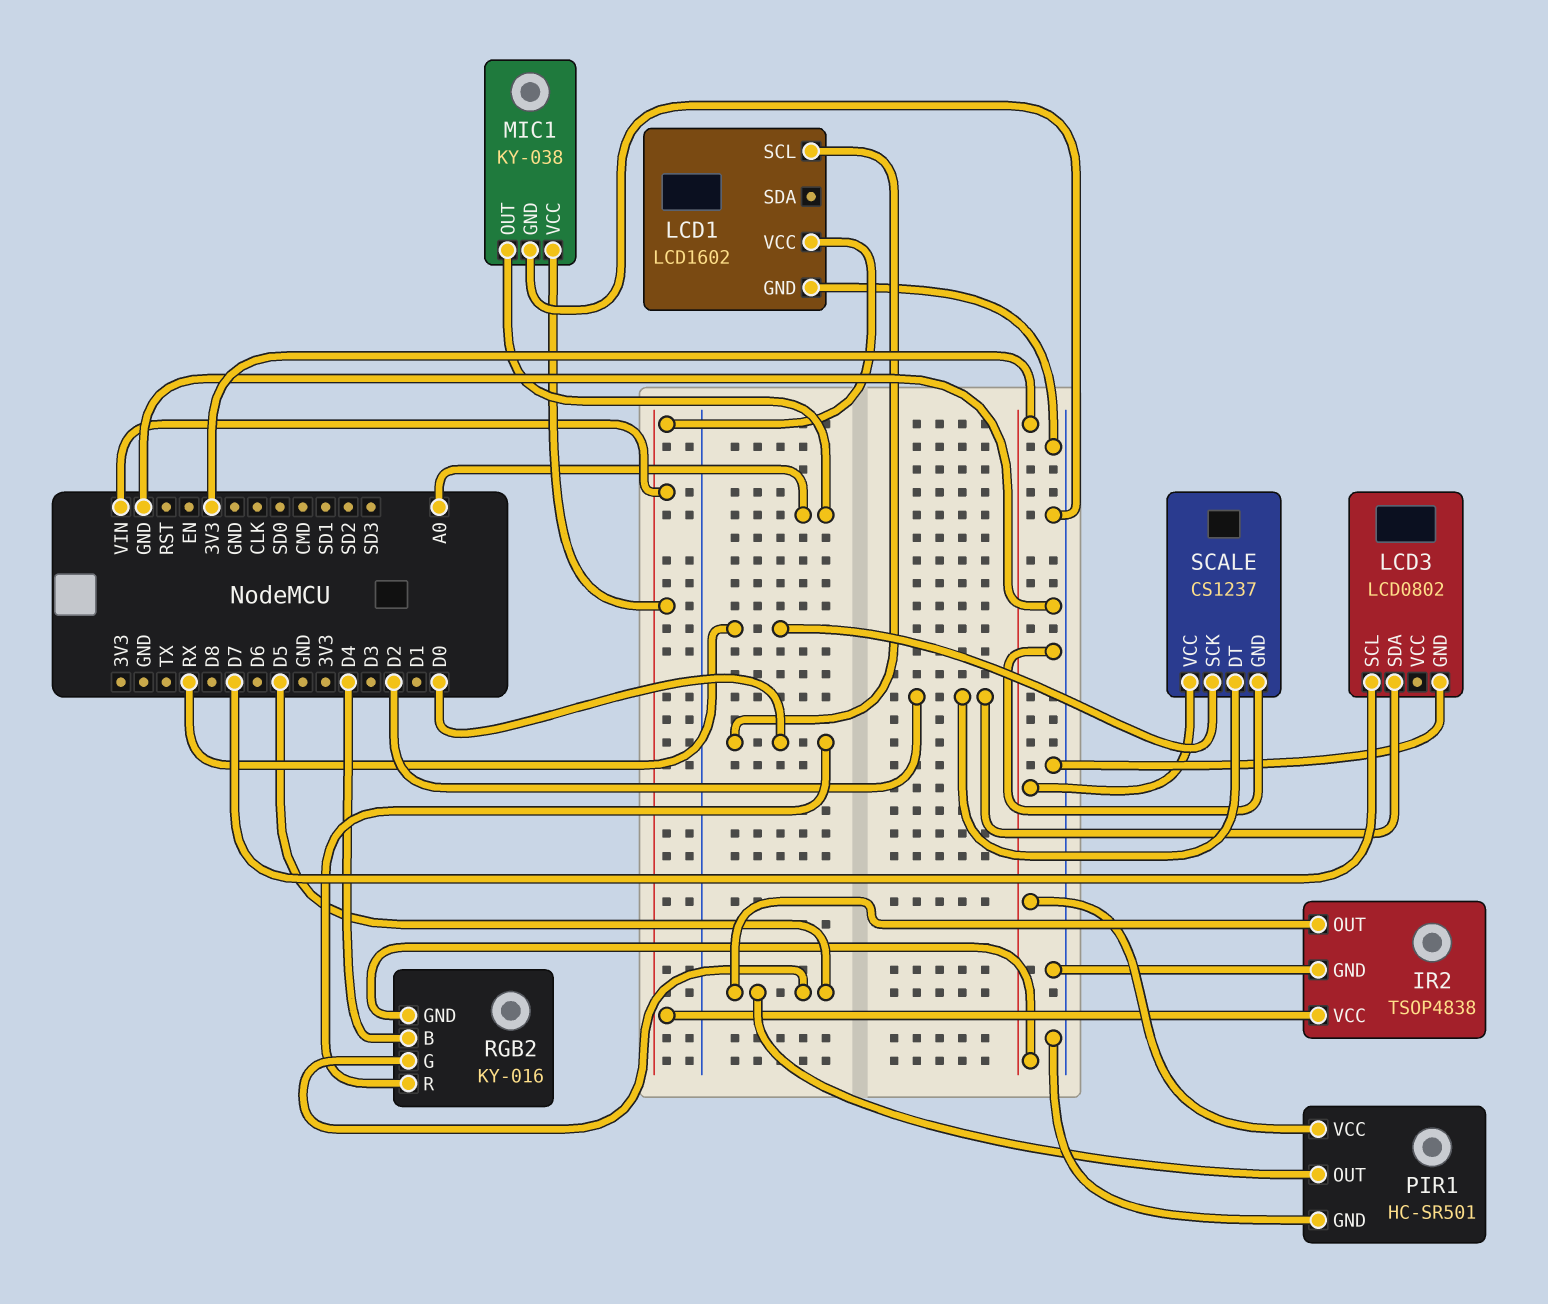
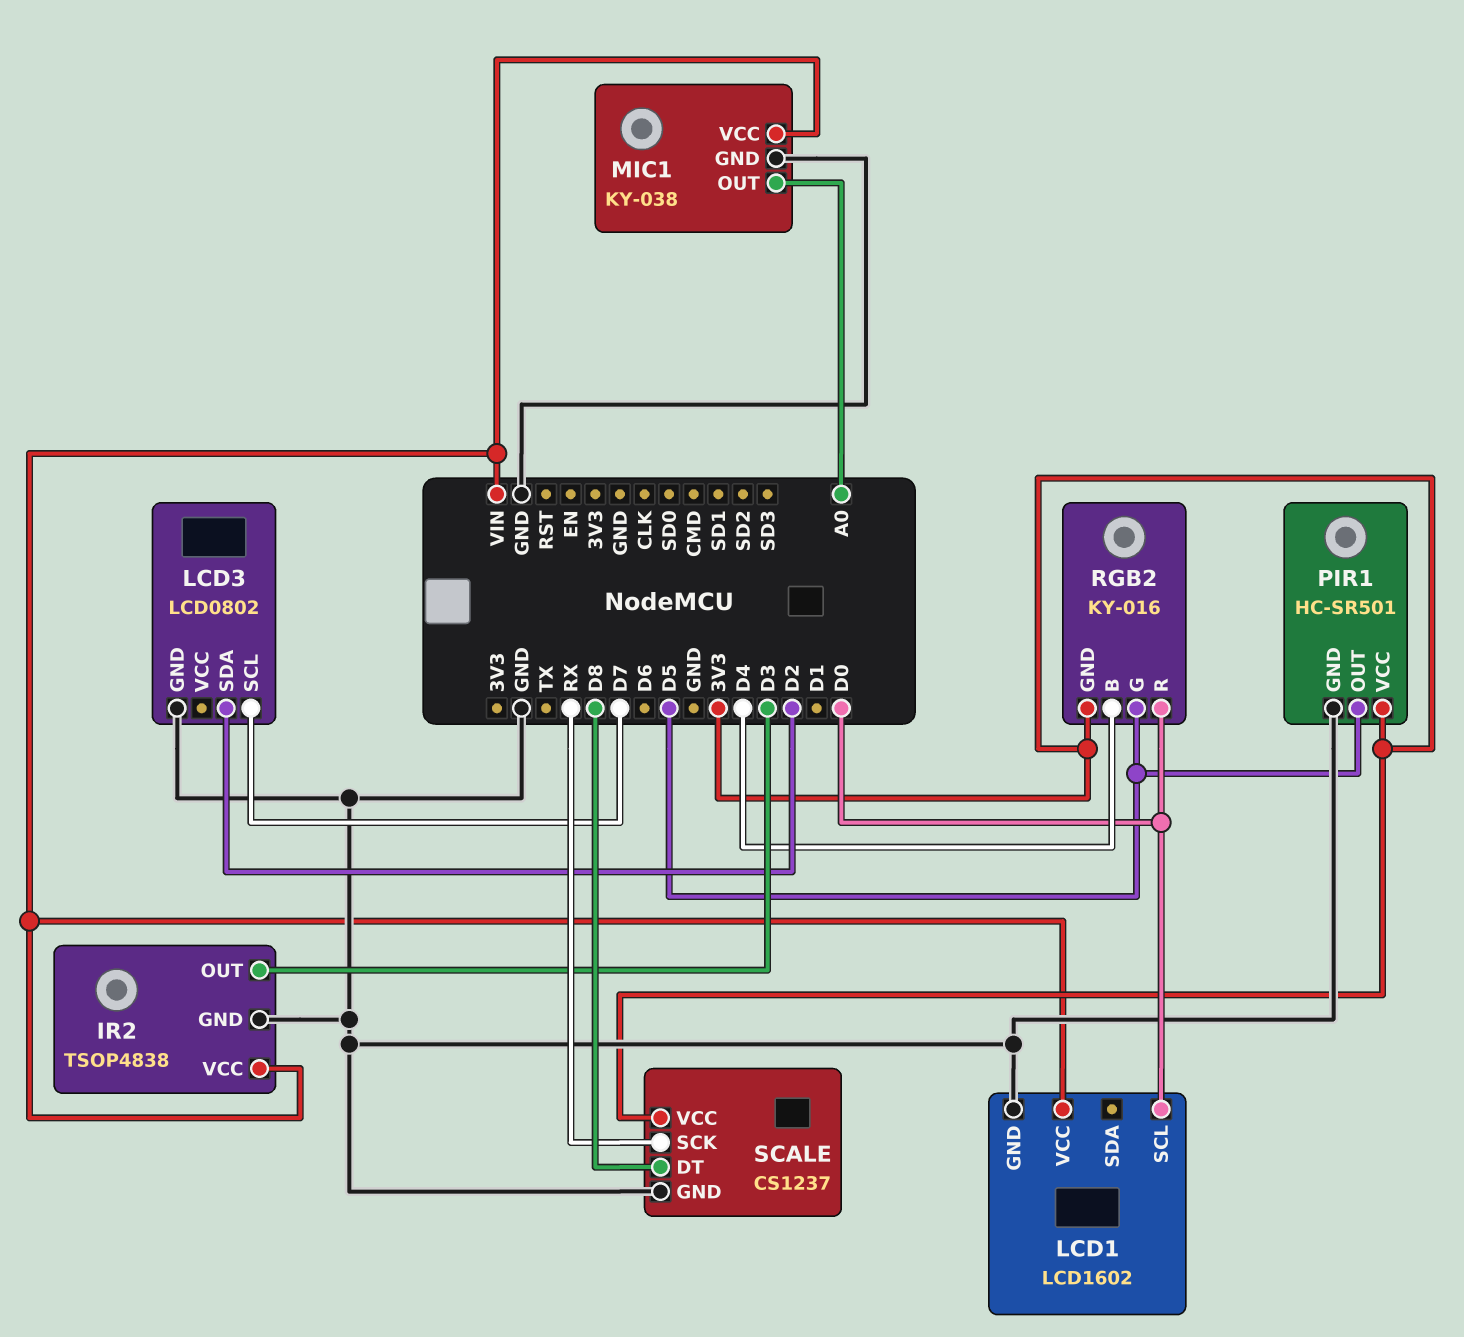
IR2 pin OUT: D5 -> D3
SCALE pin DT: D2 -> D8

